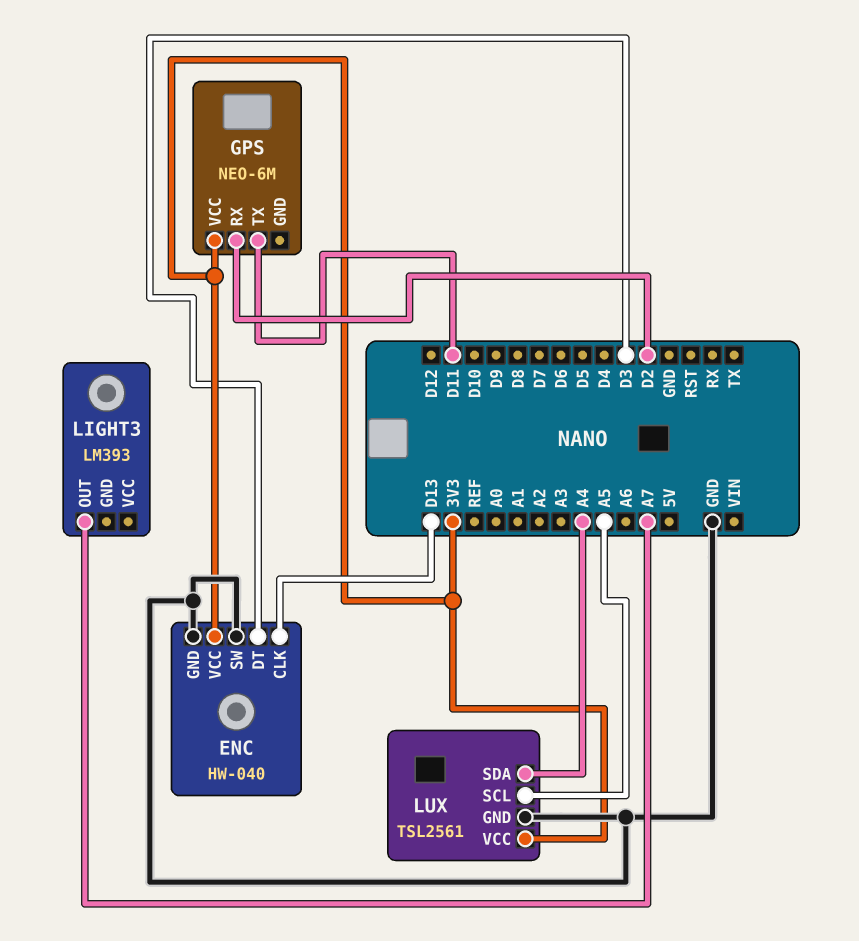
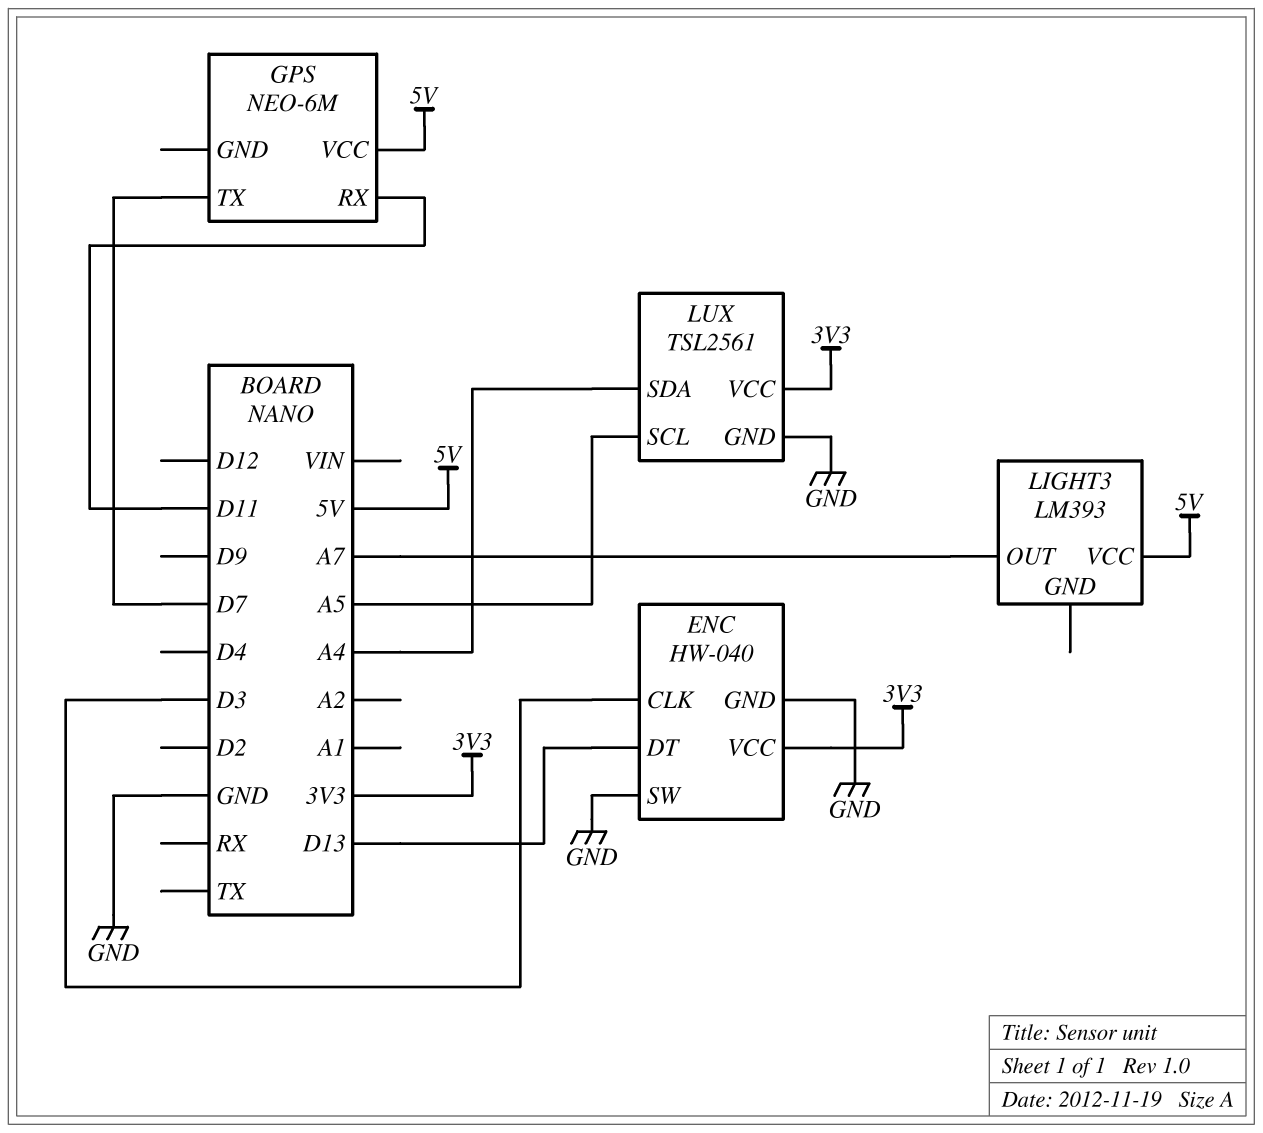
ENC pin CLK: D13 -> D3
ENC pin DT: D3 -> D13
GPS pin RX: D2 -> D11
GPS pin TX: D11 -> D7
GPS pin VCC: 3V3 -> 5V
LIGHT3 pin VCC: none -> 5V

